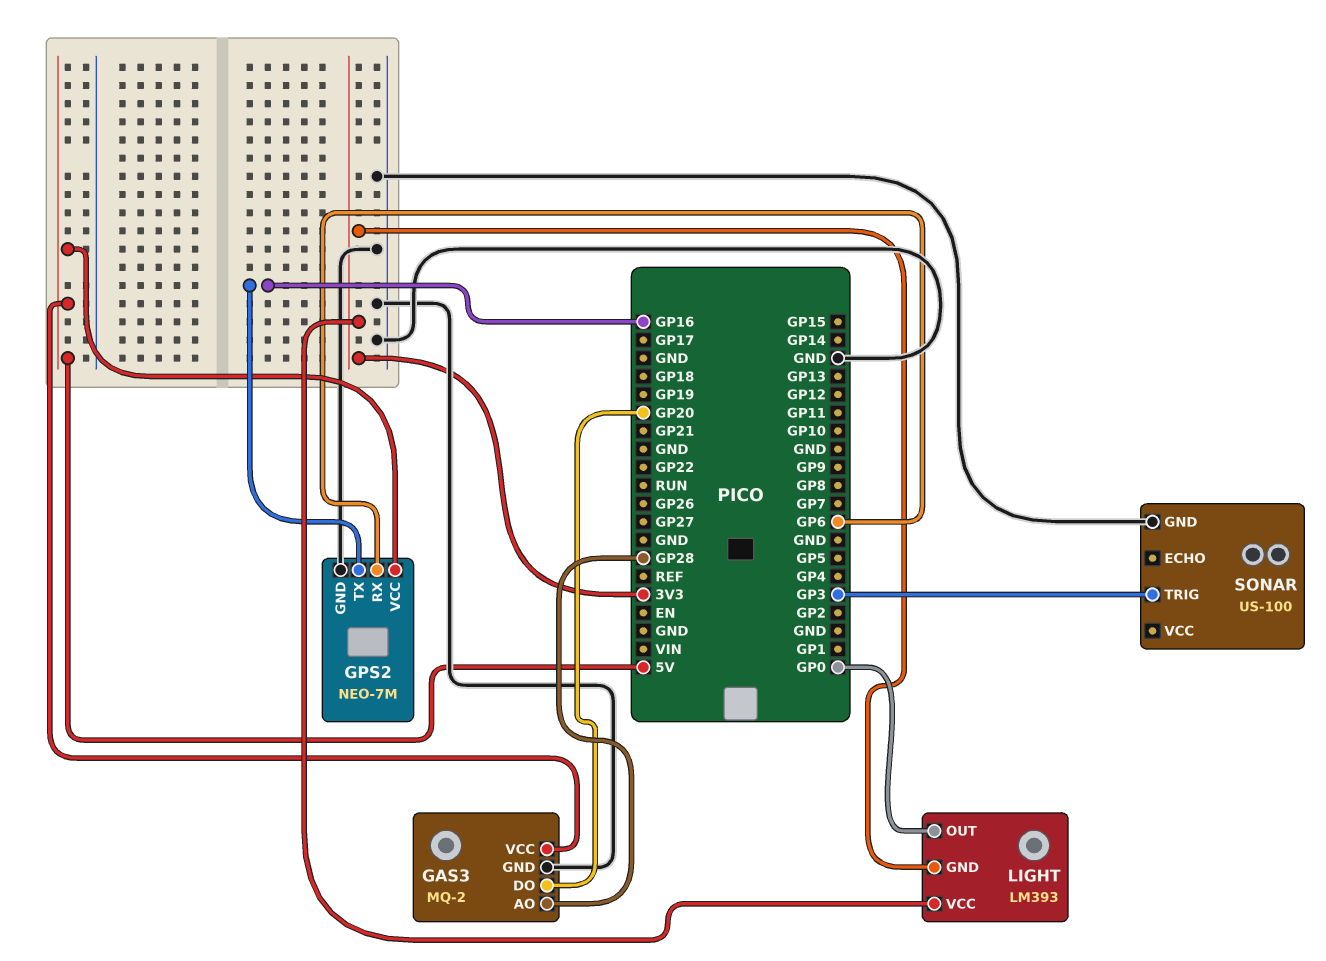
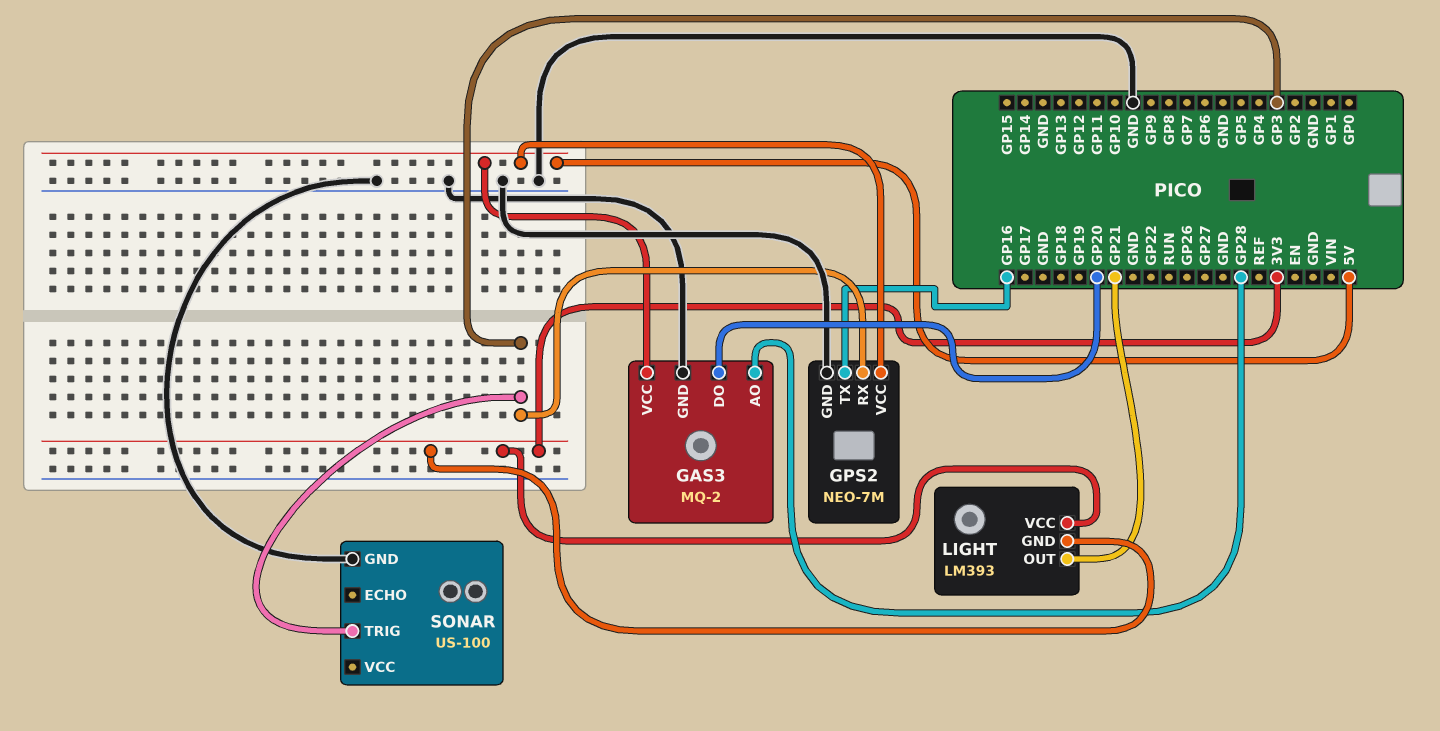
GPS2 pin RX: GP6 -> GP3
LIGHT pin OUT: GP0 -> GP21

